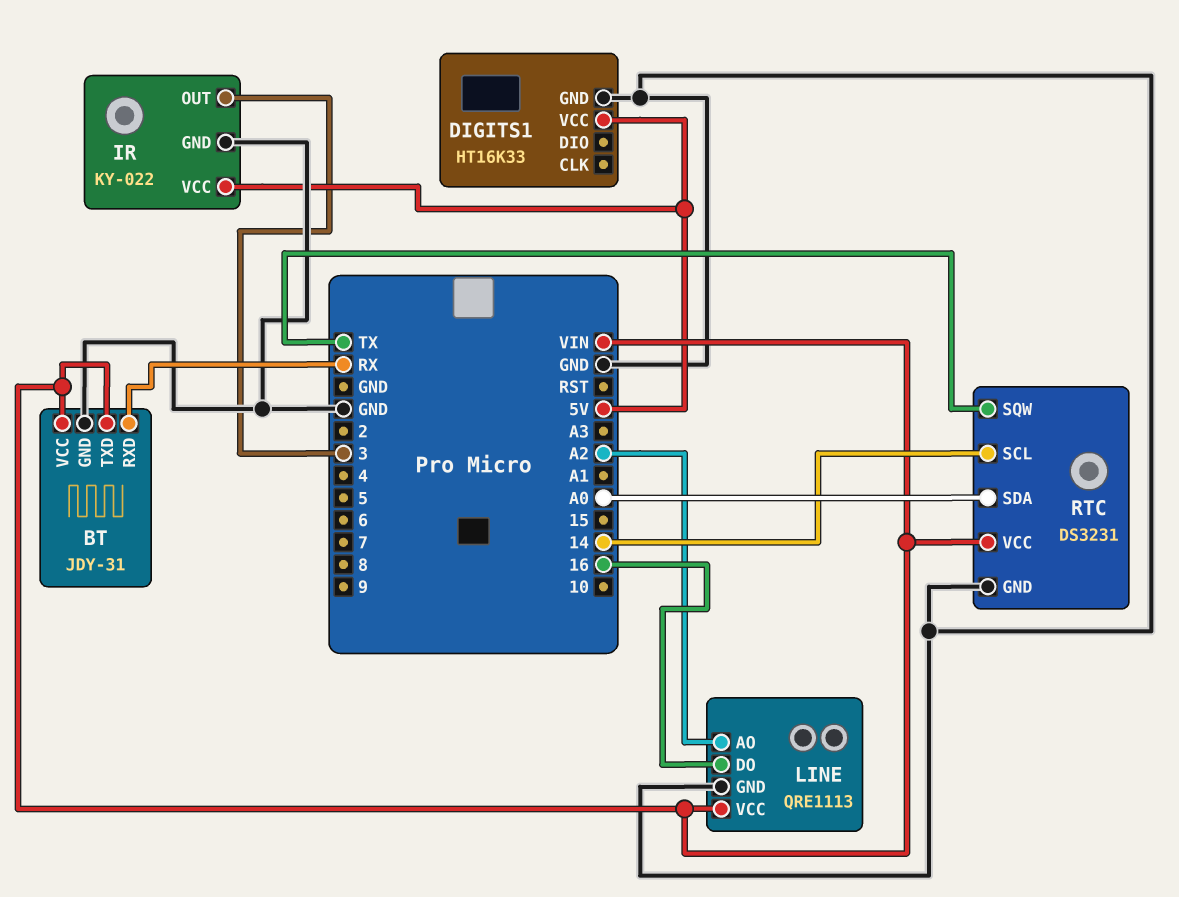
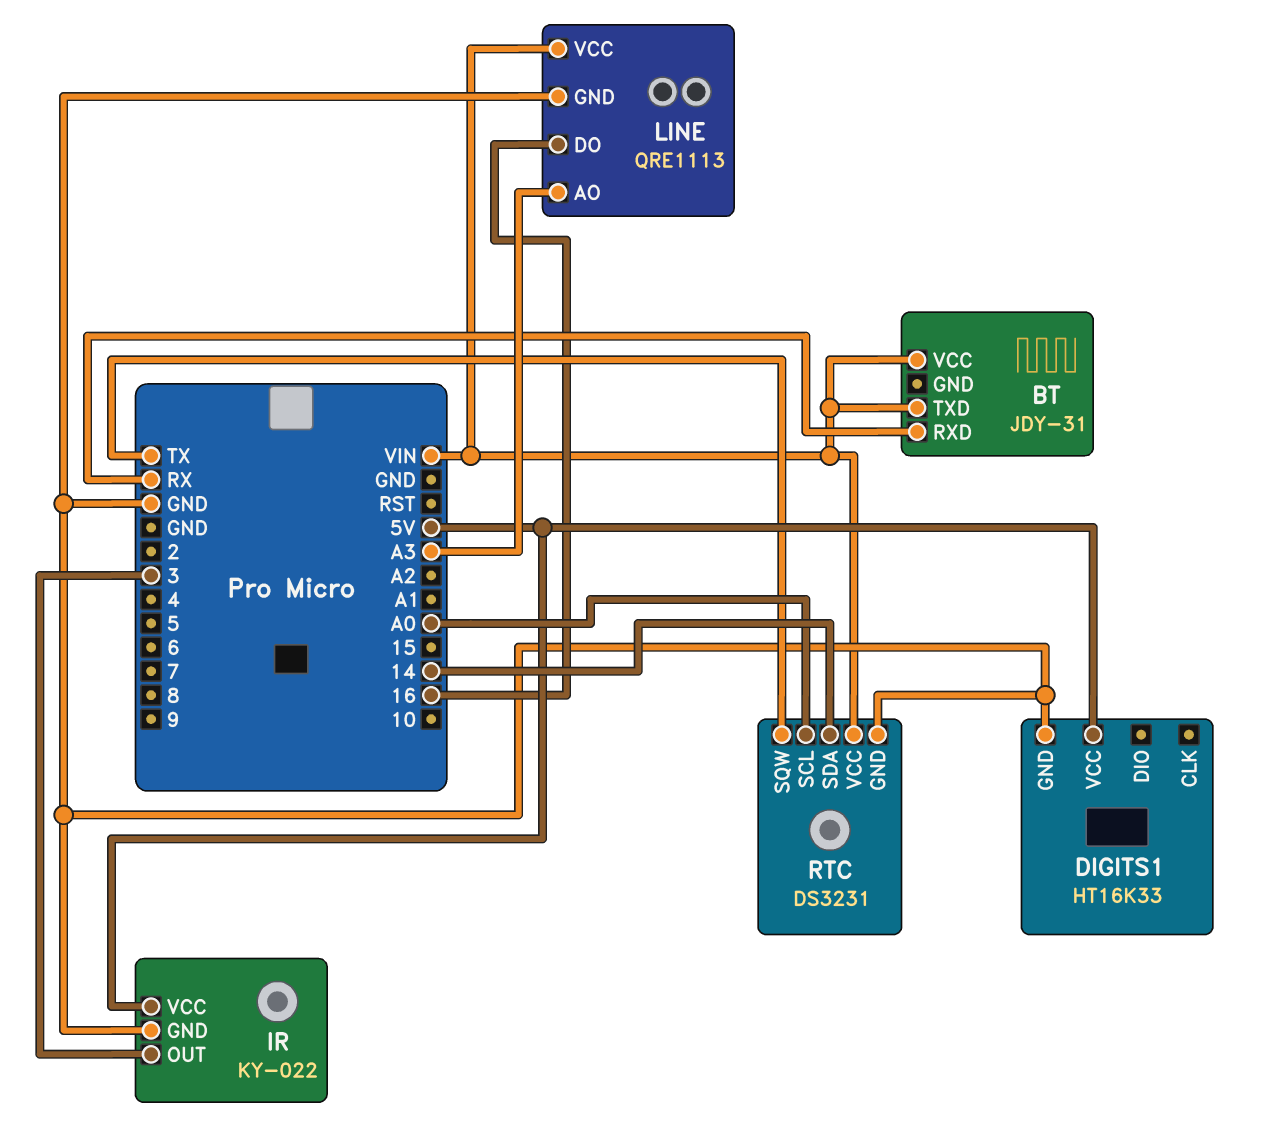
BT pin GND: GND -> none
LINE pin AO: A2 -> A3
RTC pin SCL: 14 -> A0
RTC pin SDA: A0 -> 14

